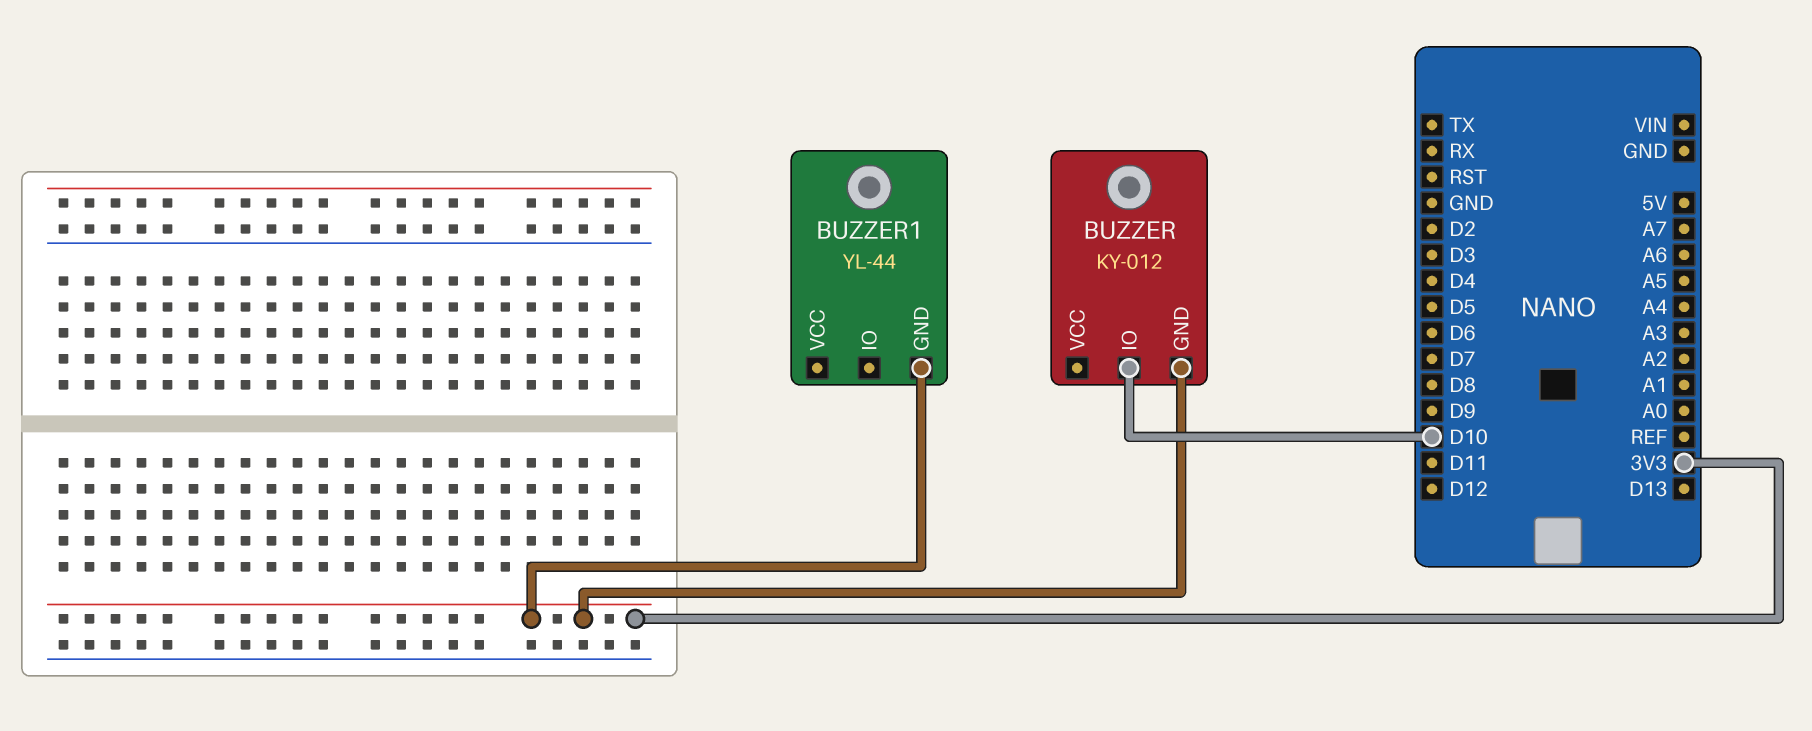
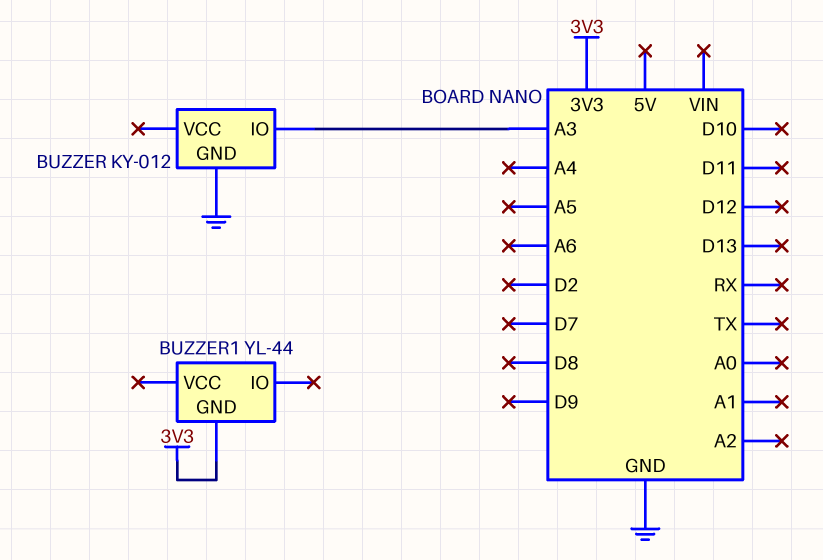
BUZZER pin GND: 3V3 -> GND
BUZZER pin IO: D10 -> A3

